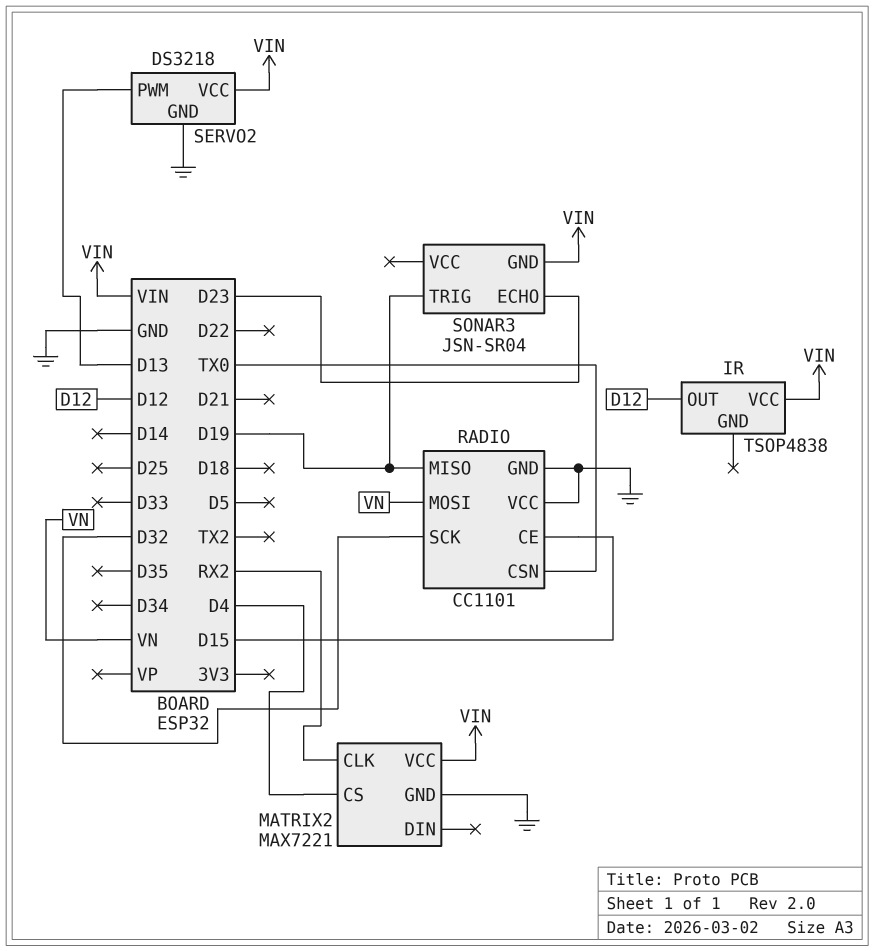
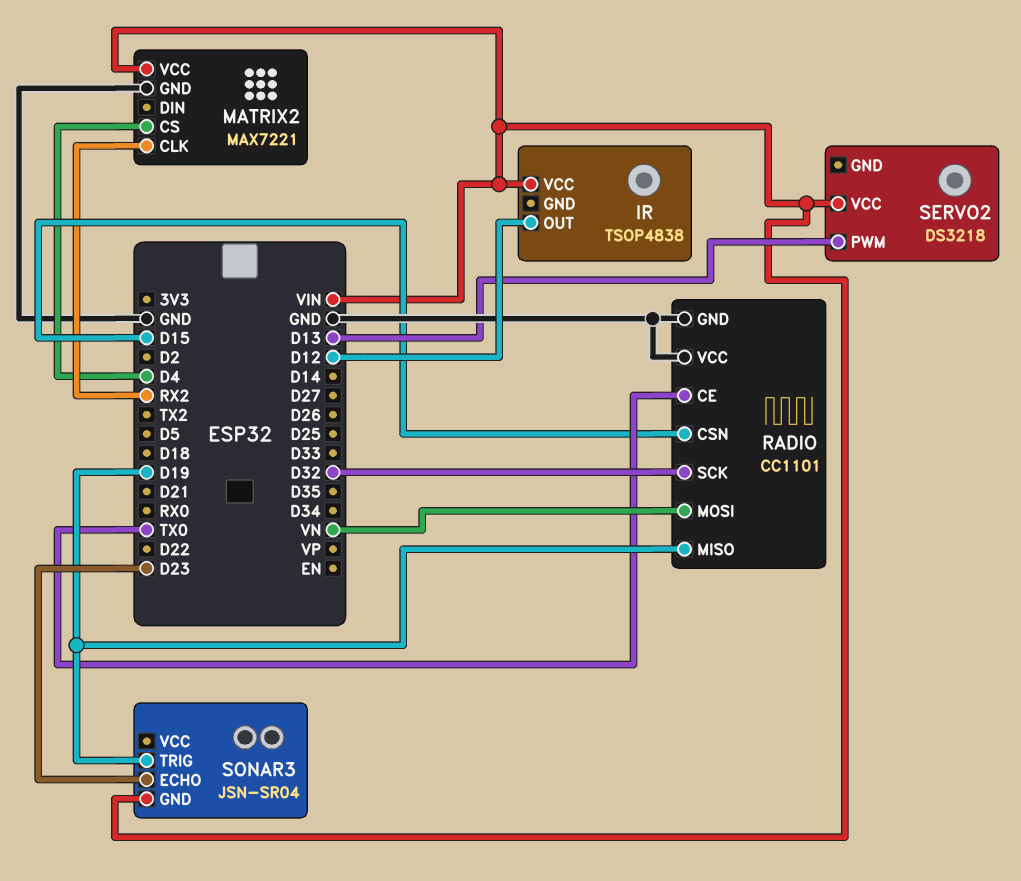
RADIO pin CE: D15 -> TX0
RADIO pin CSN: TX0 -> D15
SERVO2 pin GND: GND -> none

